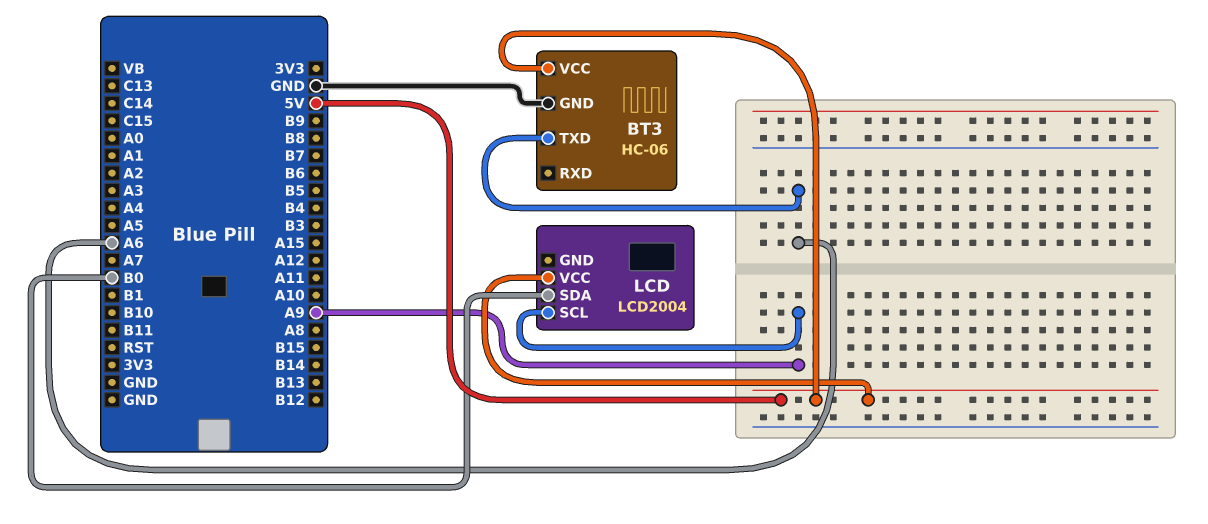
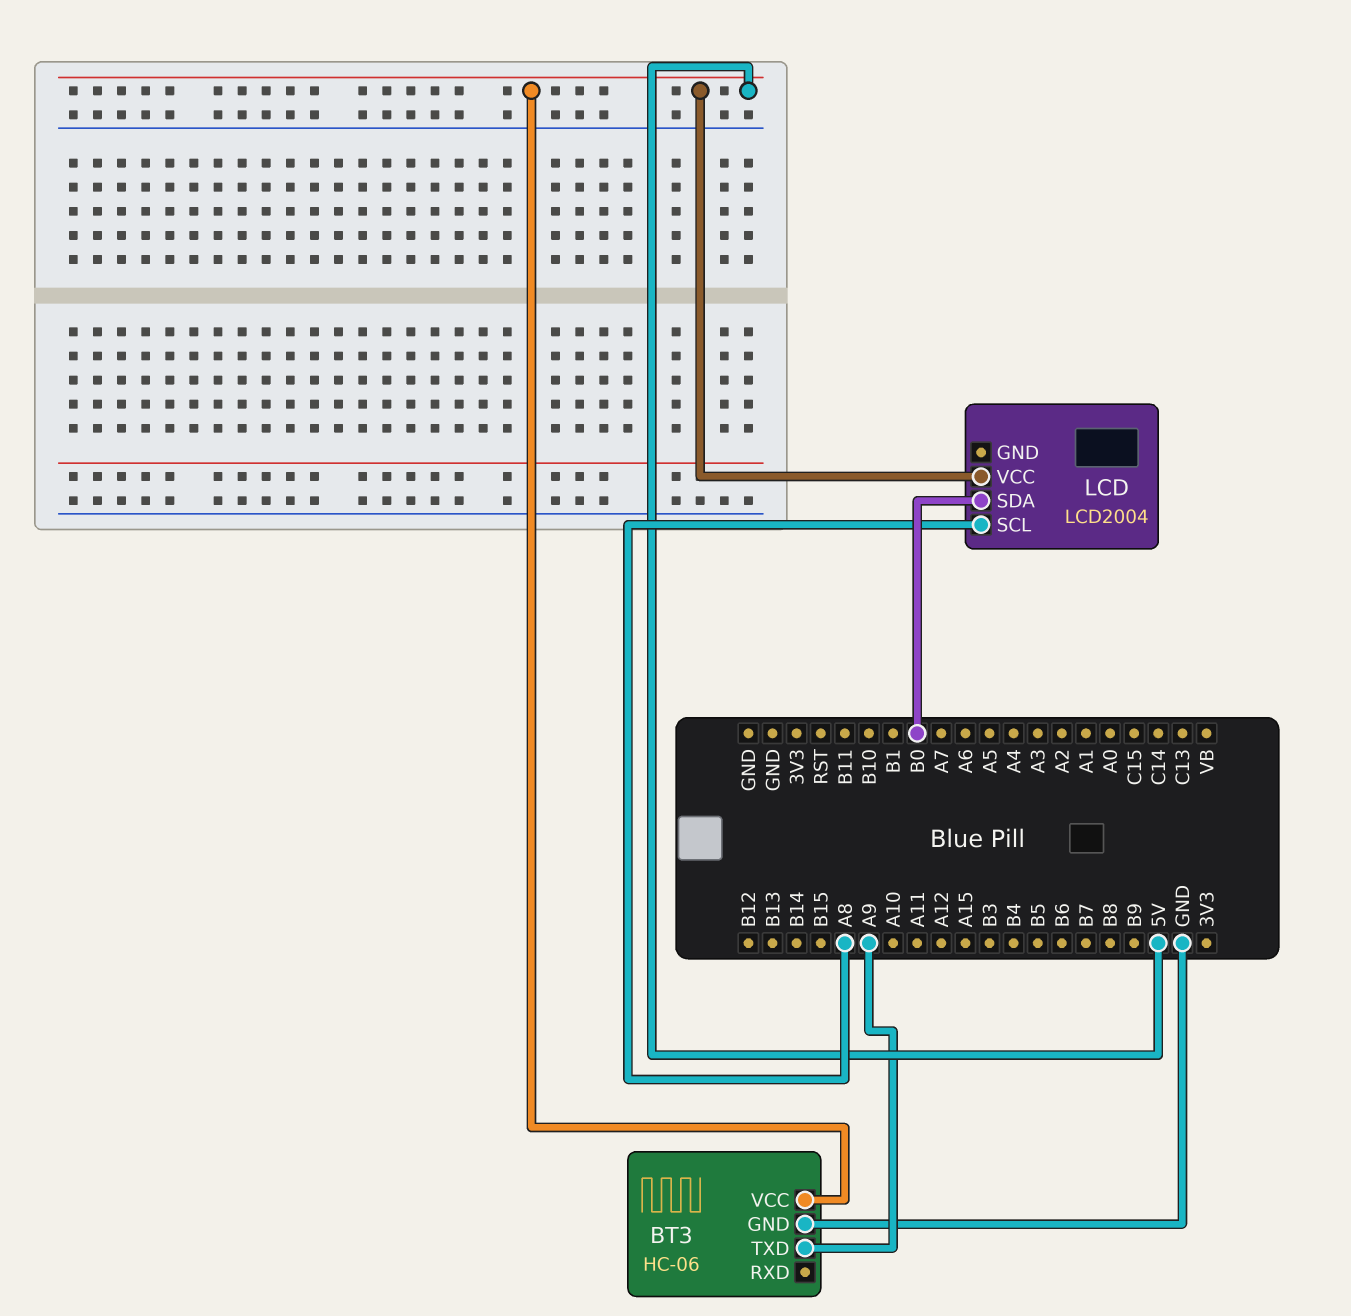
BT3 pin TXD: A6 -> A9
LCD pin SCL: A9 -> A8

